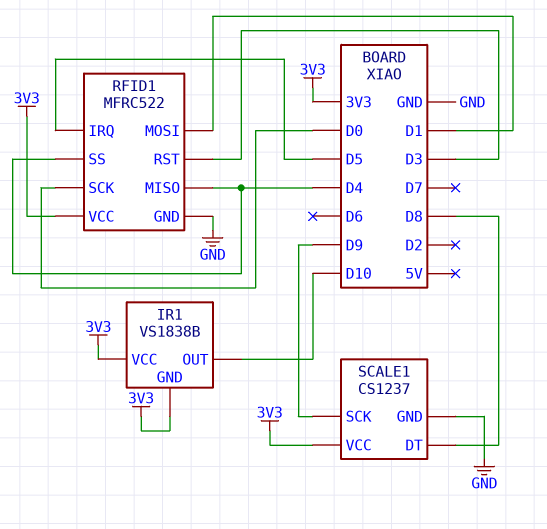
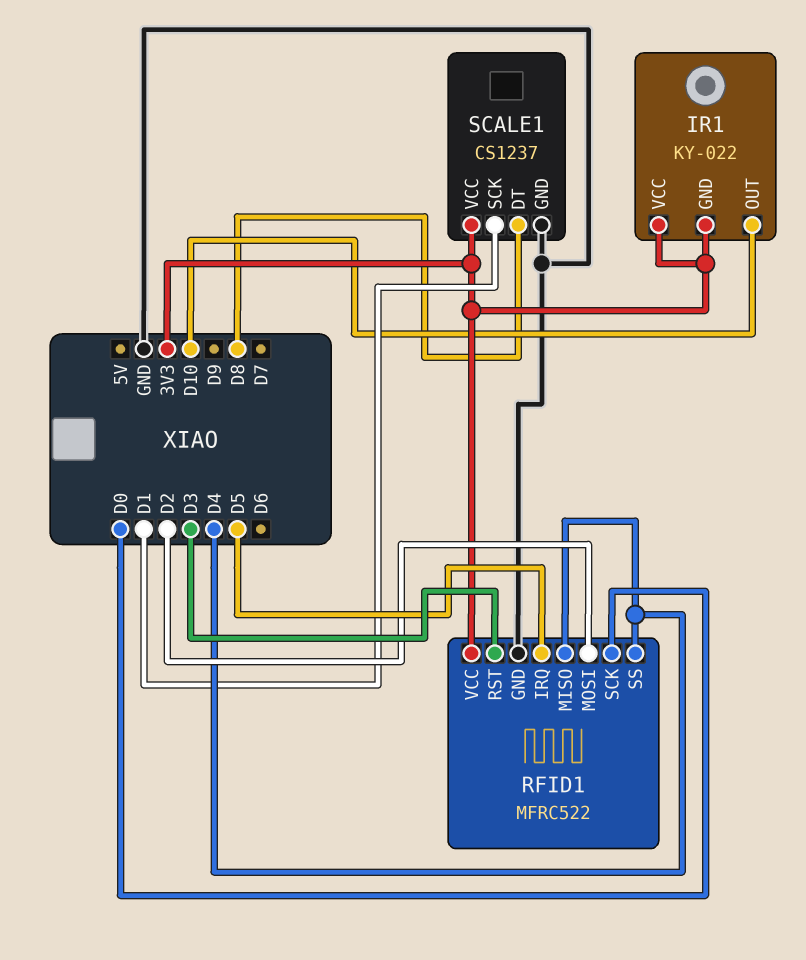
IR1: VS1838B -> KY-022
RFID1 pin MOSI: D1 -> D2
SCALE1 pin SCK: D9 -> D1

